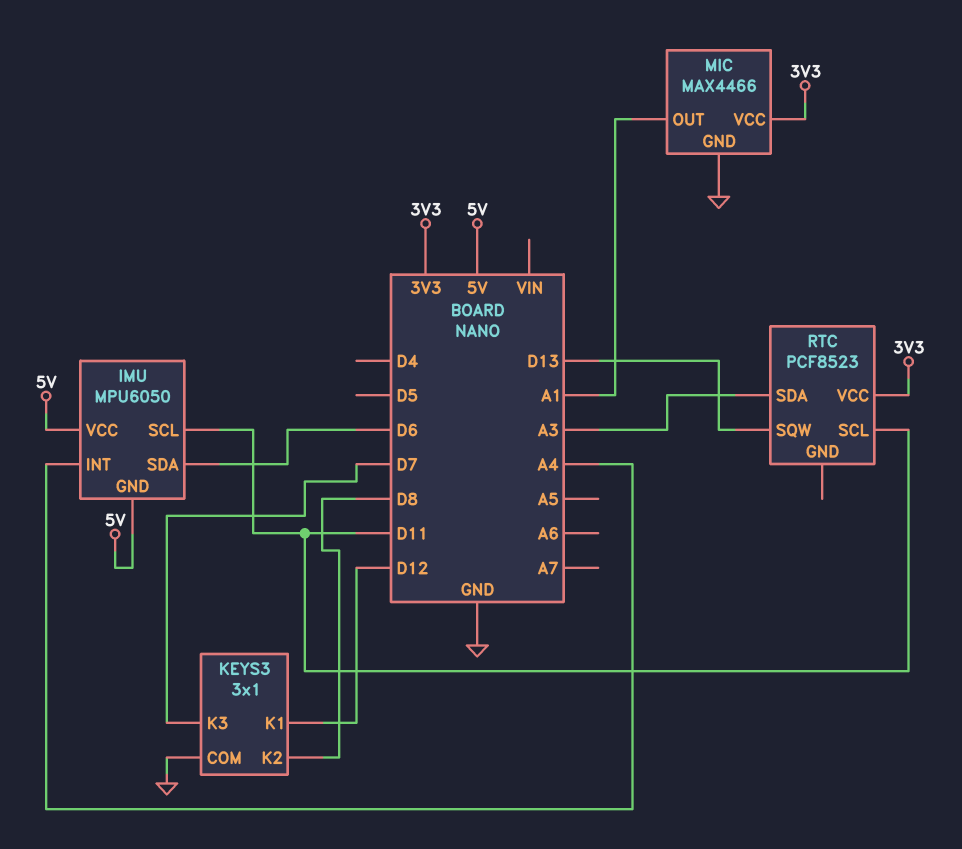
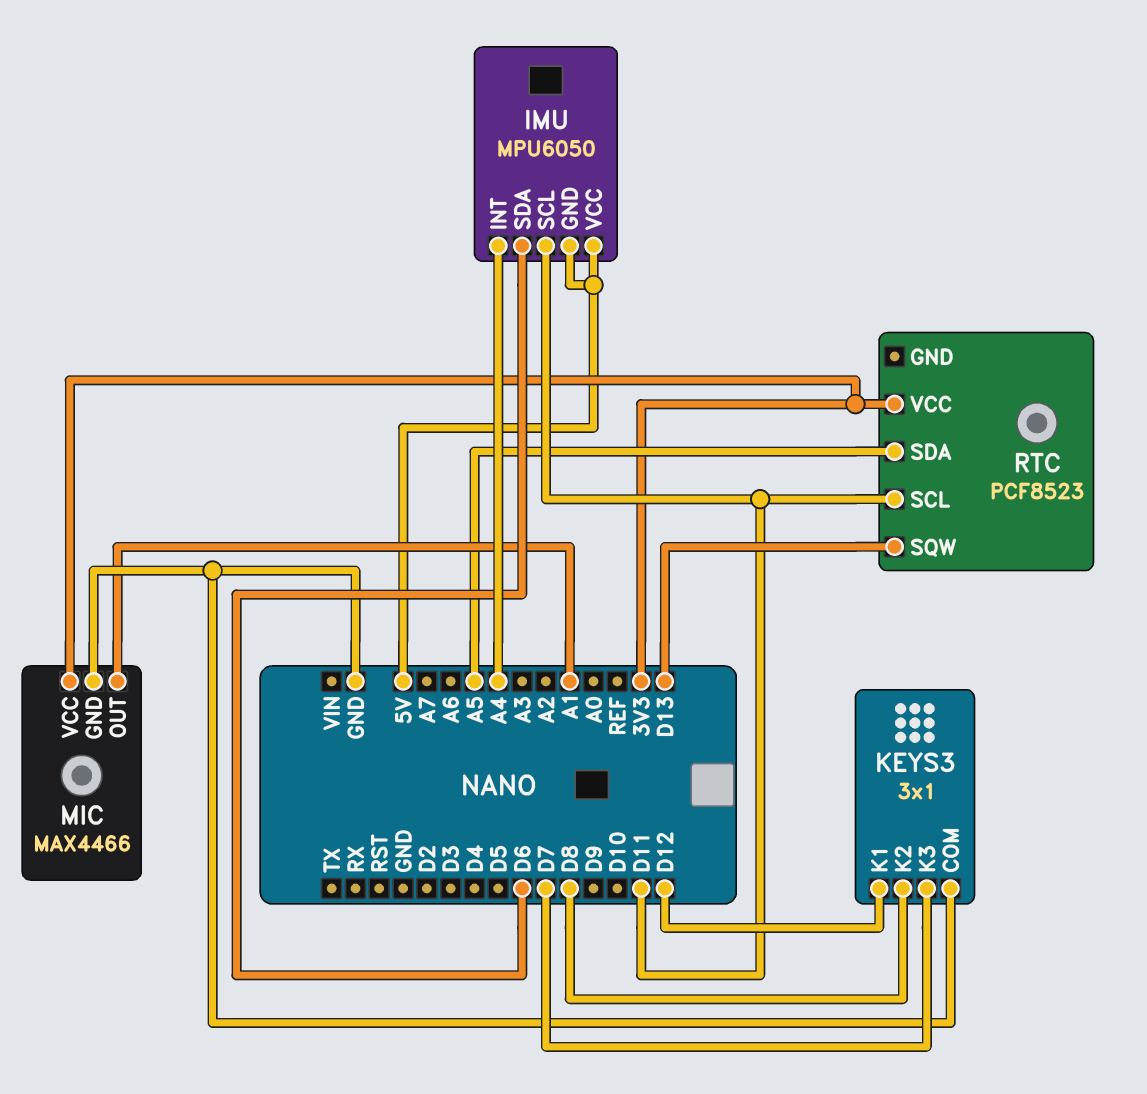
RTC pin SDA: A3 -> A5

